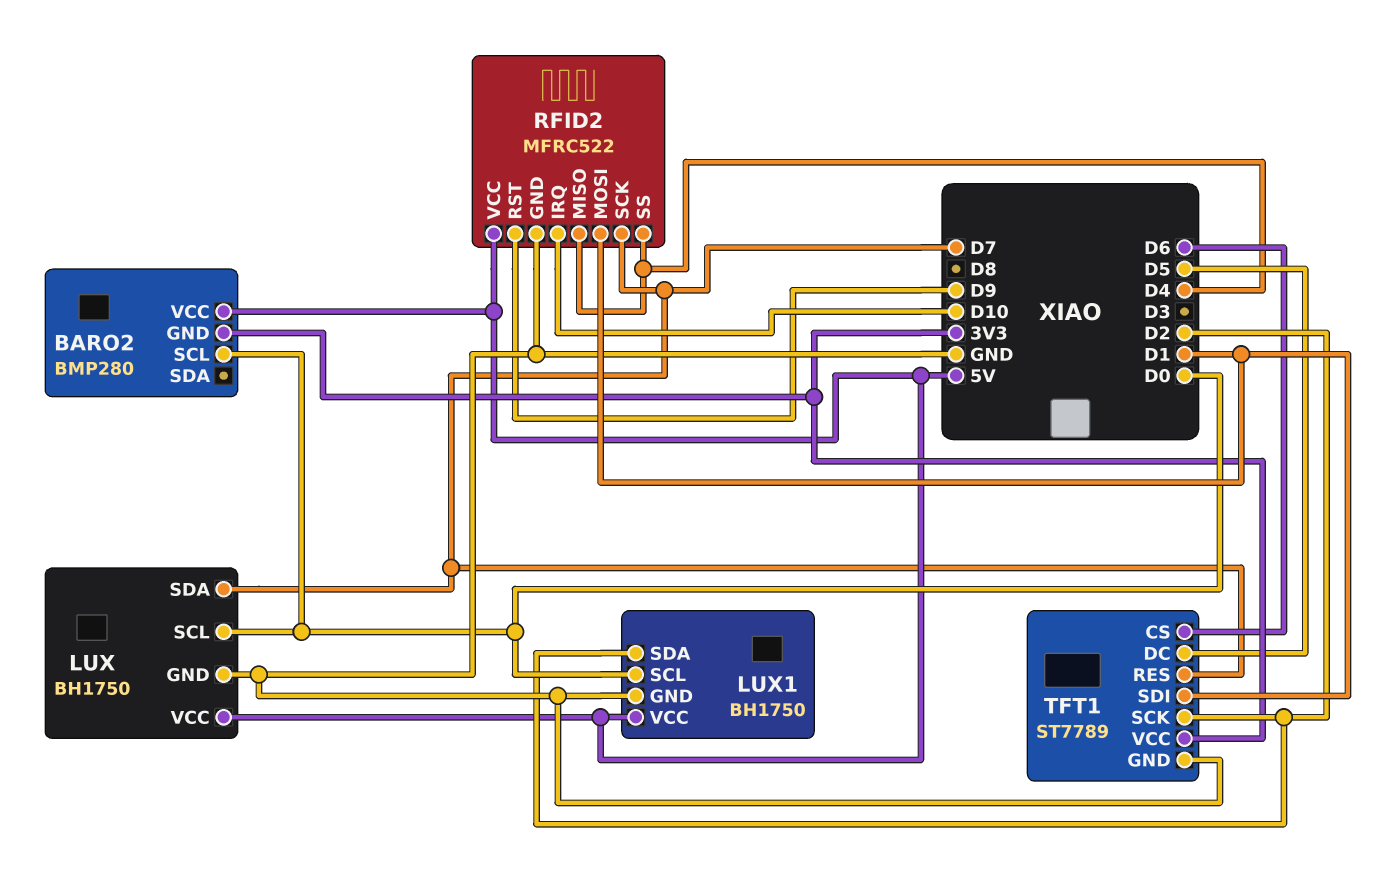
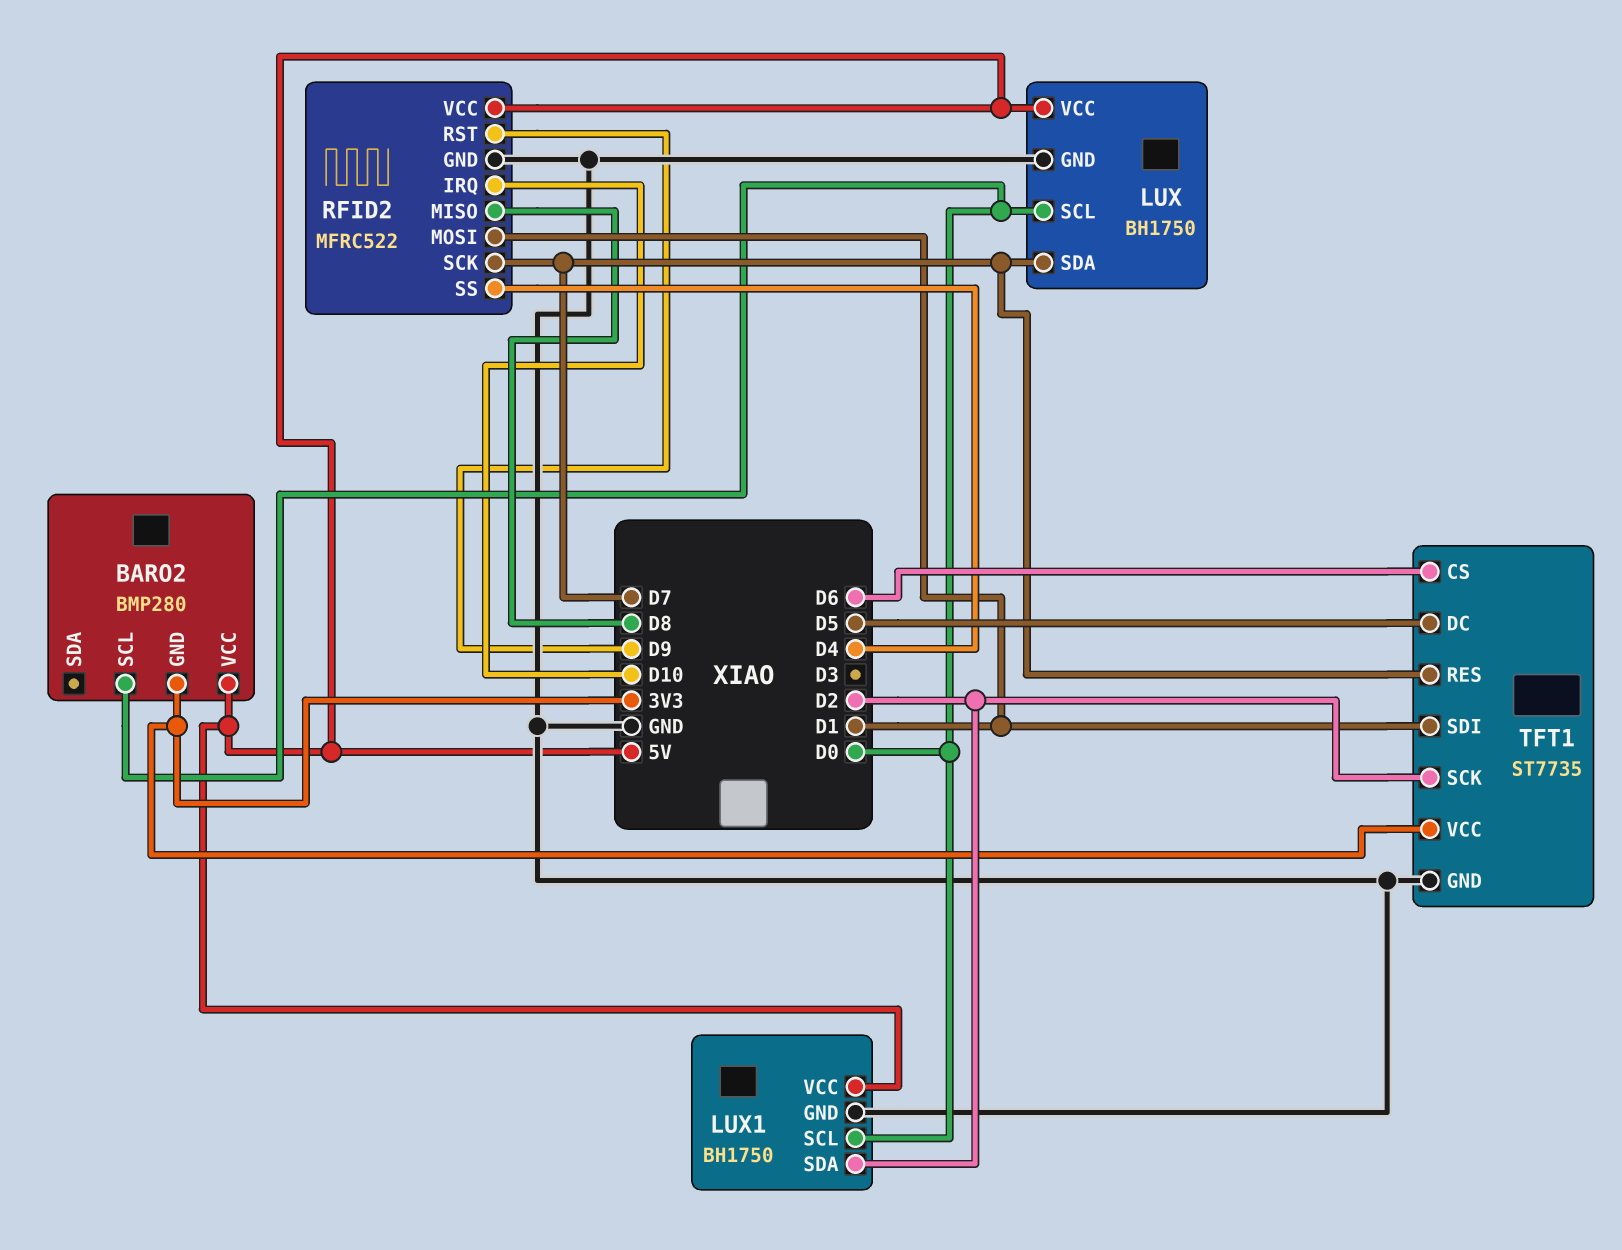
RFID2 pin MISO: D4 -> D8
TFT1: ST7789 -> ST7735

